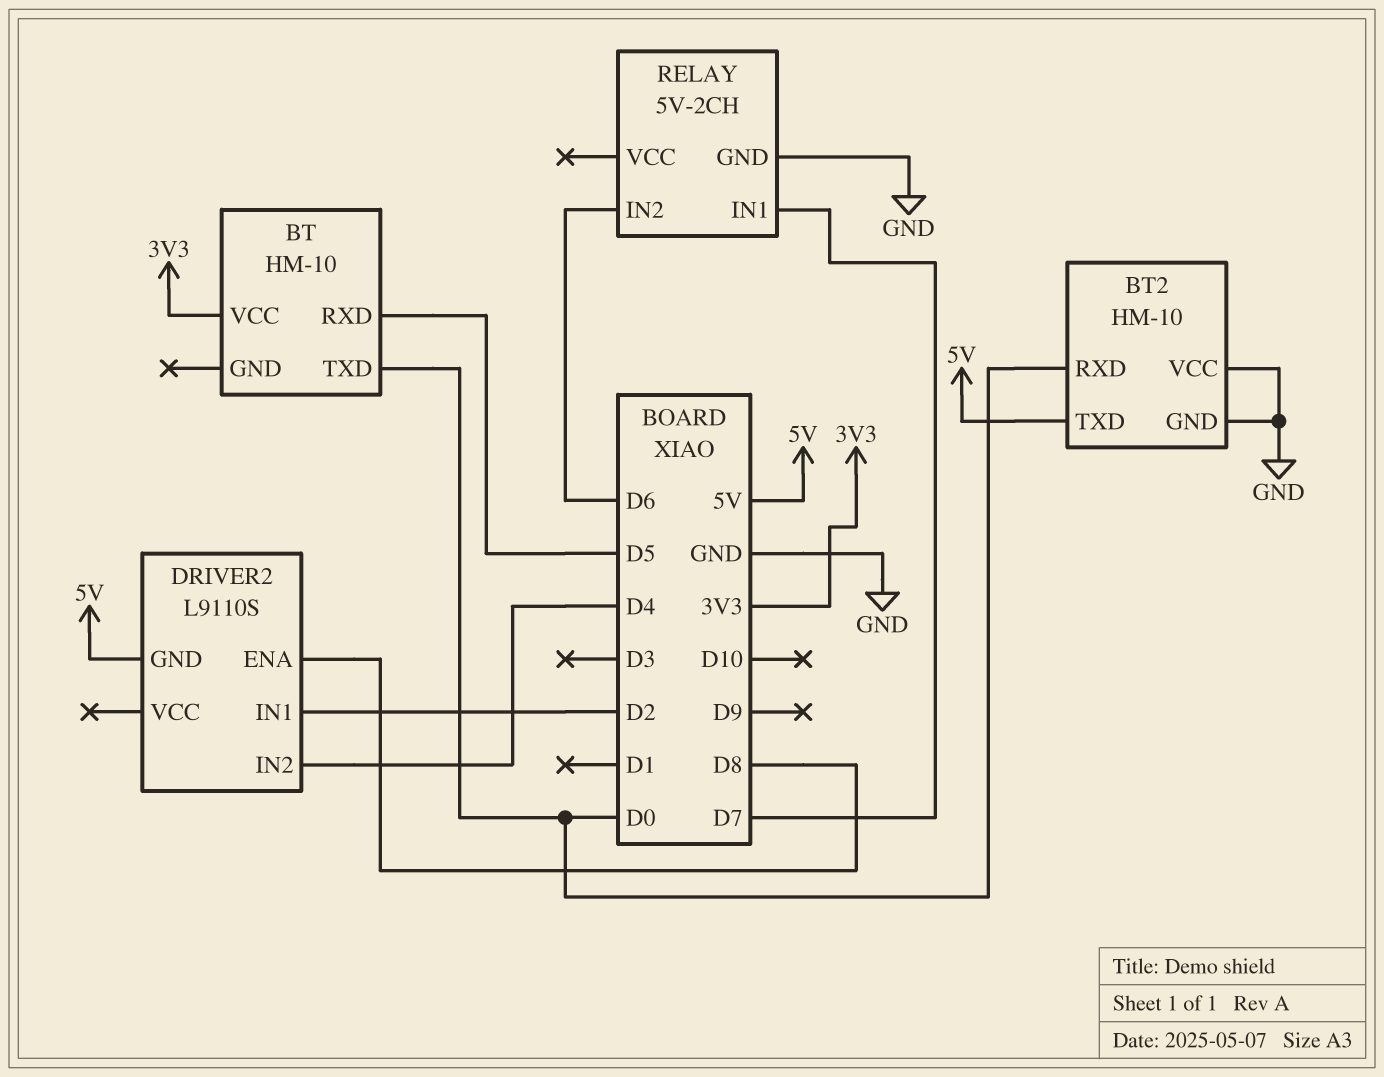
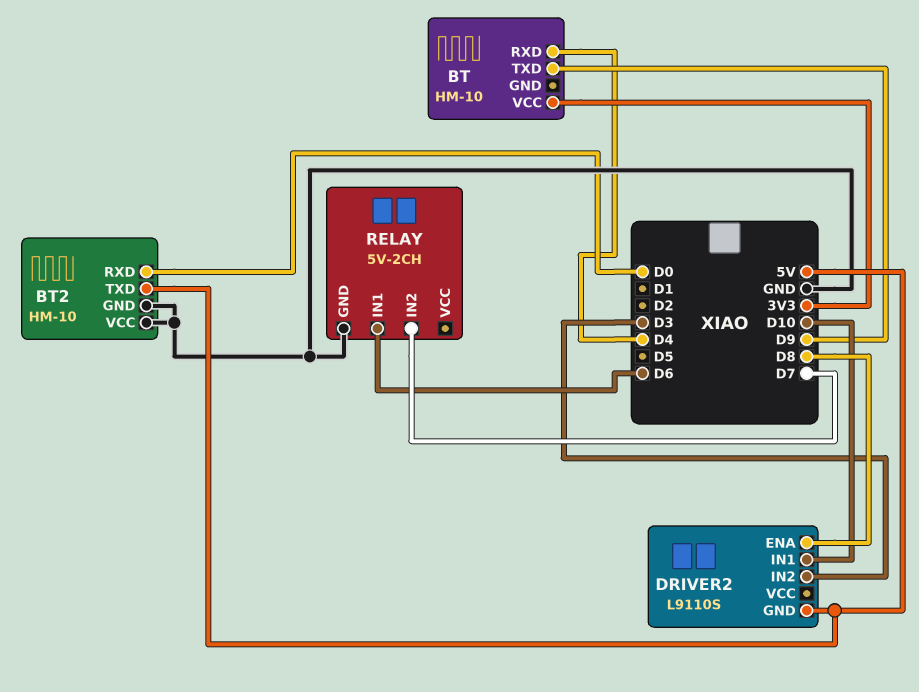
BT pin RXD: D5 -> D4
BT pin TXD: D0 -> D9
DRIVER2 pin IN1: D2 -> D10
DRIVER2 pin IN2: D4 -> D3
RELAY pin IN1: D7 -> D6
RELAY pin IN2: D6 -> D7

